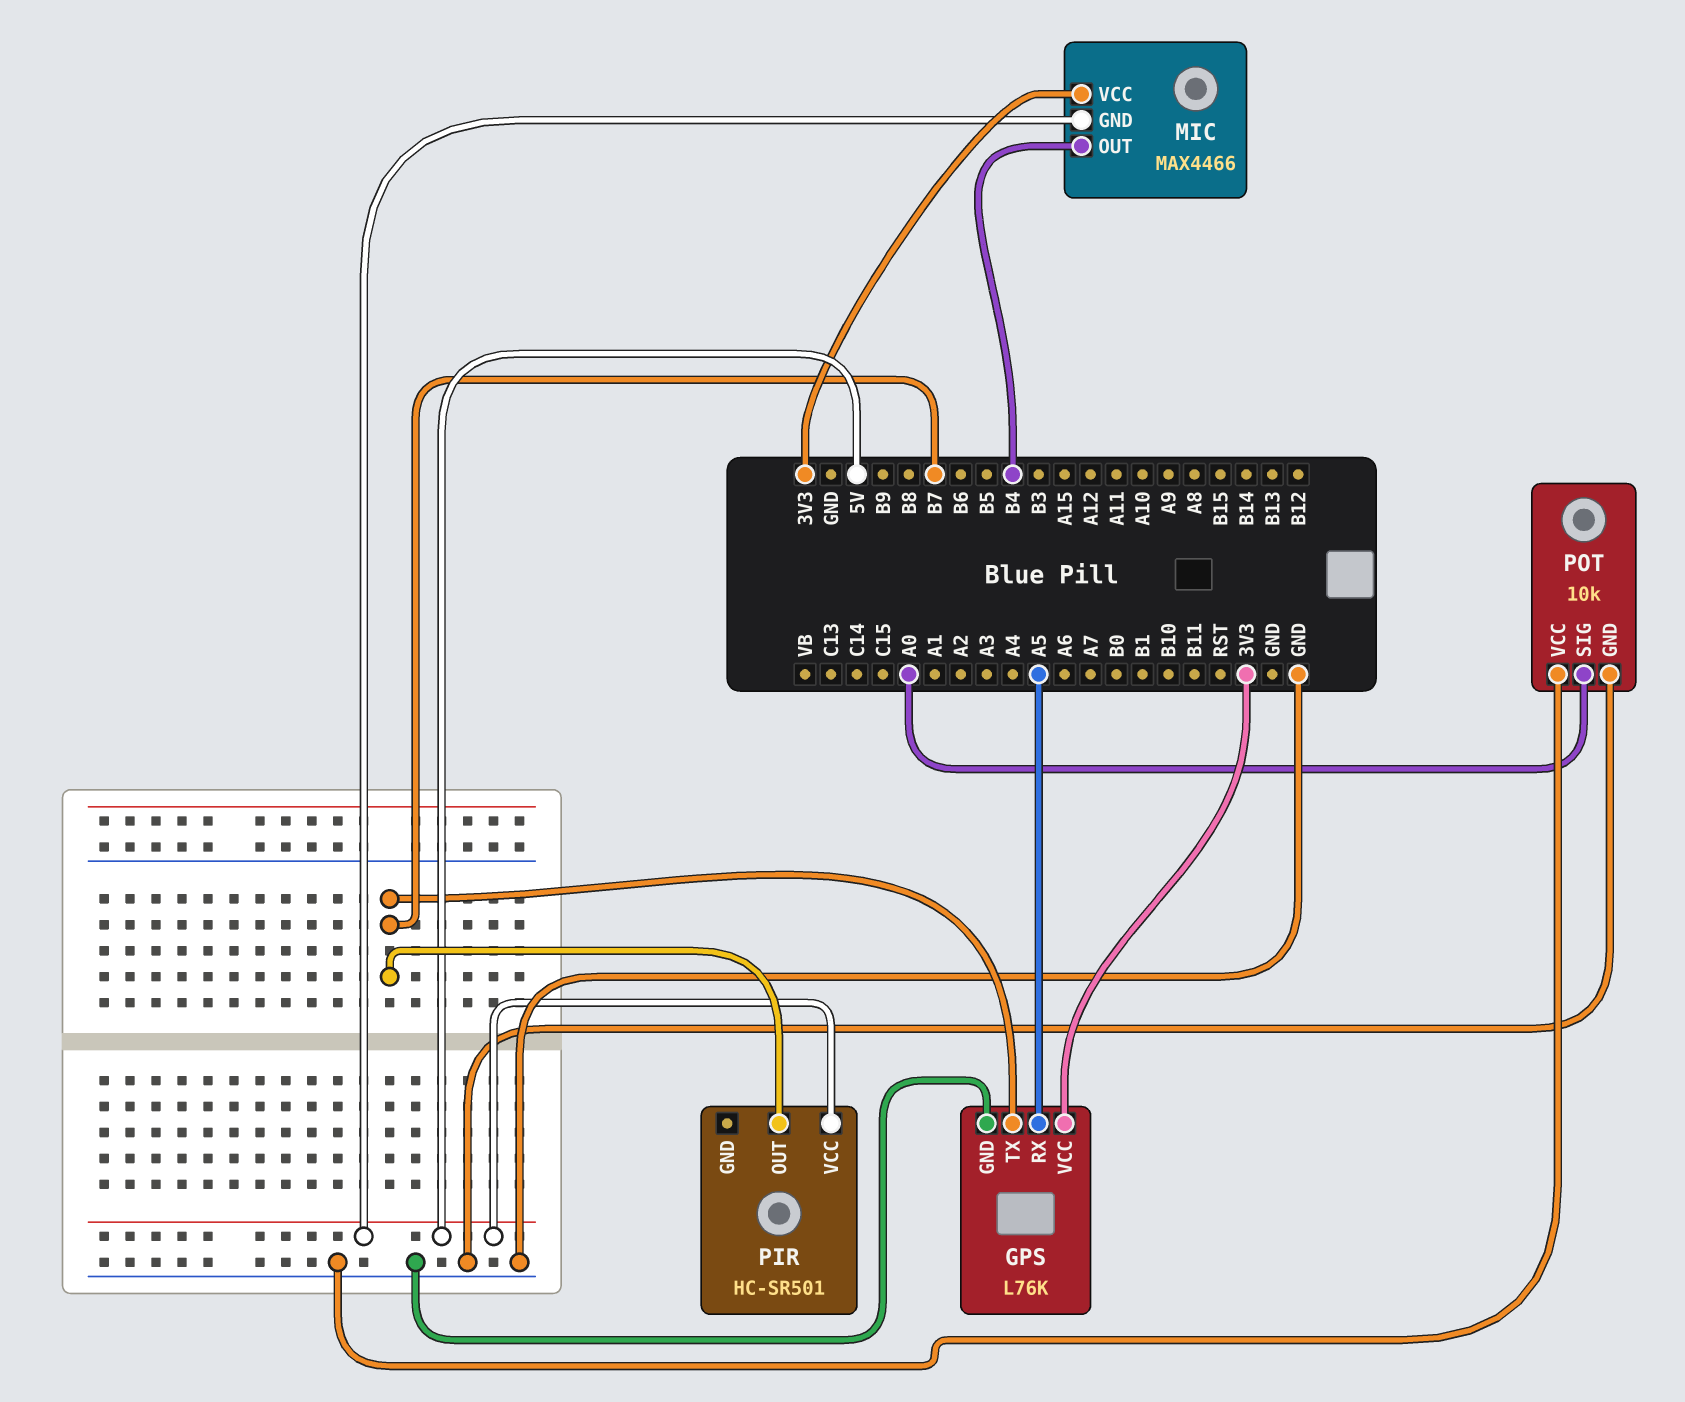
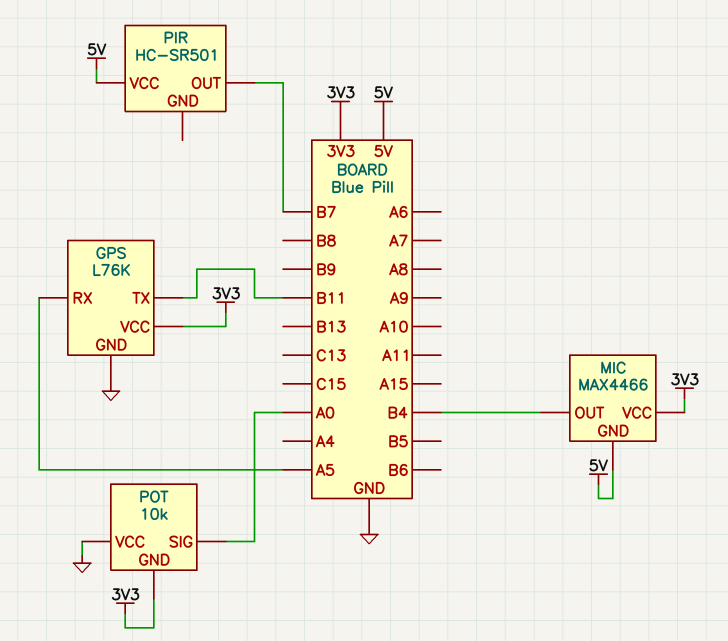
GPS pin TX: B7 -> B11
POT pin GND: GND -> 3V3

